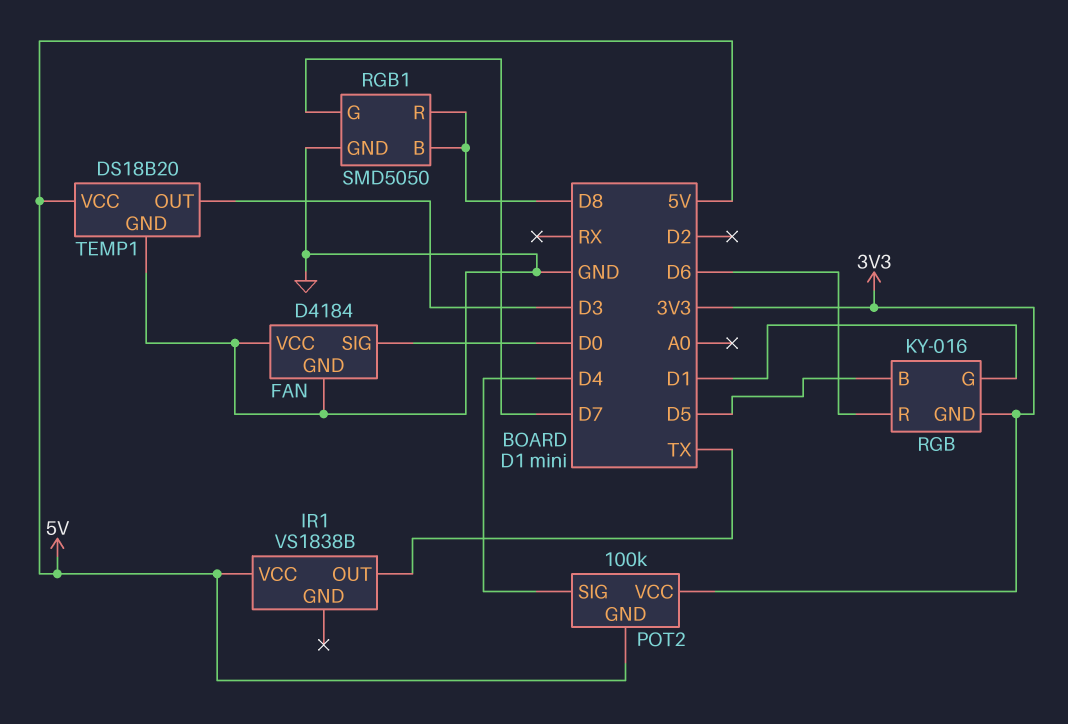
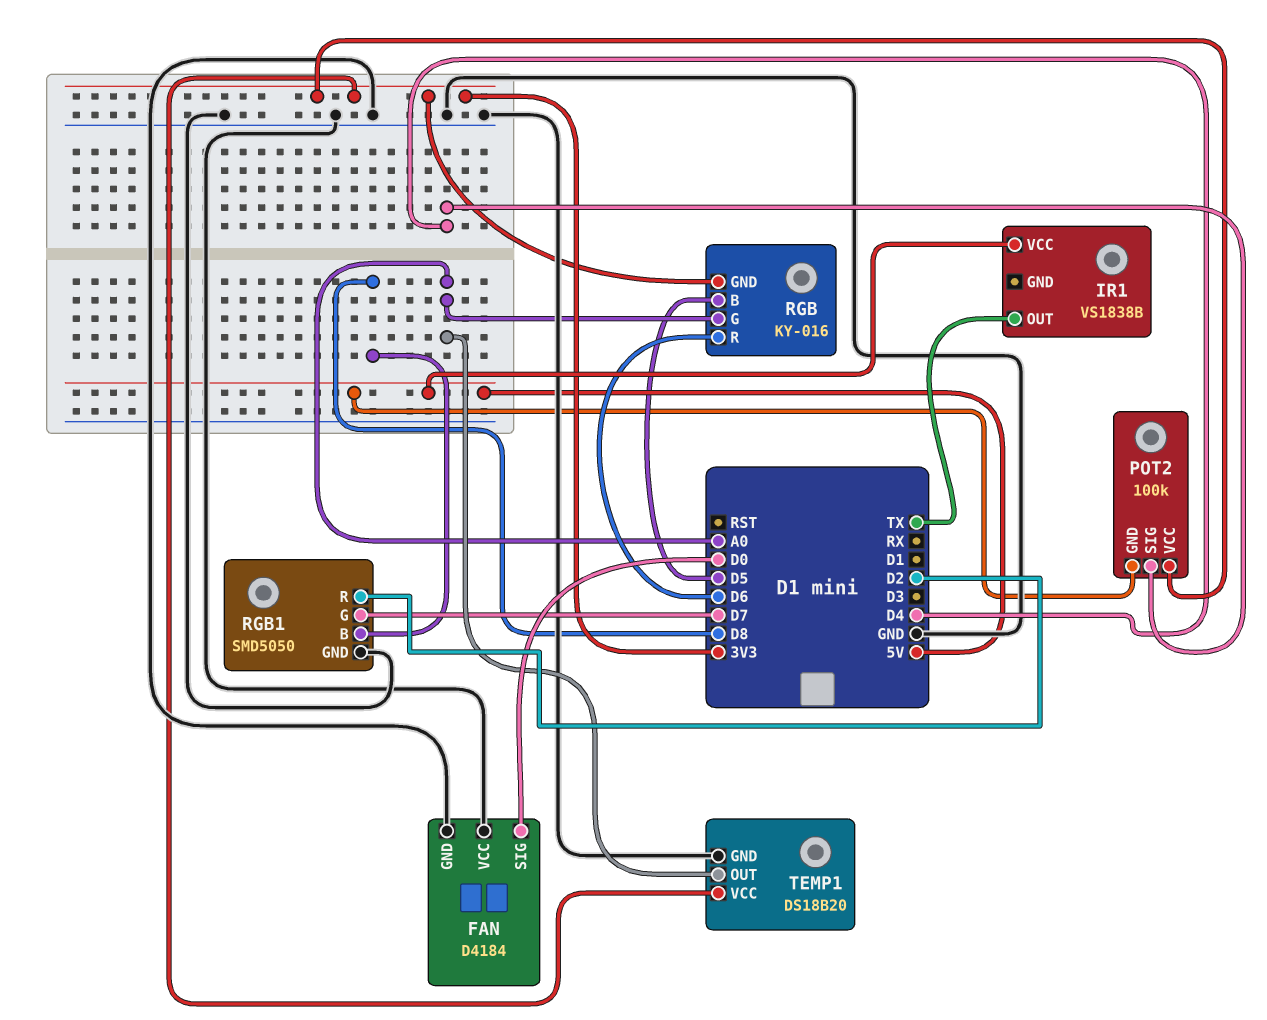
RGB pin G: D1 -> A0
RGB1 pin R: D8 -> D2
TEMP1 pin OUT: D3 -> A0
TEMP1 pin VCC: 5V -> 3V3

